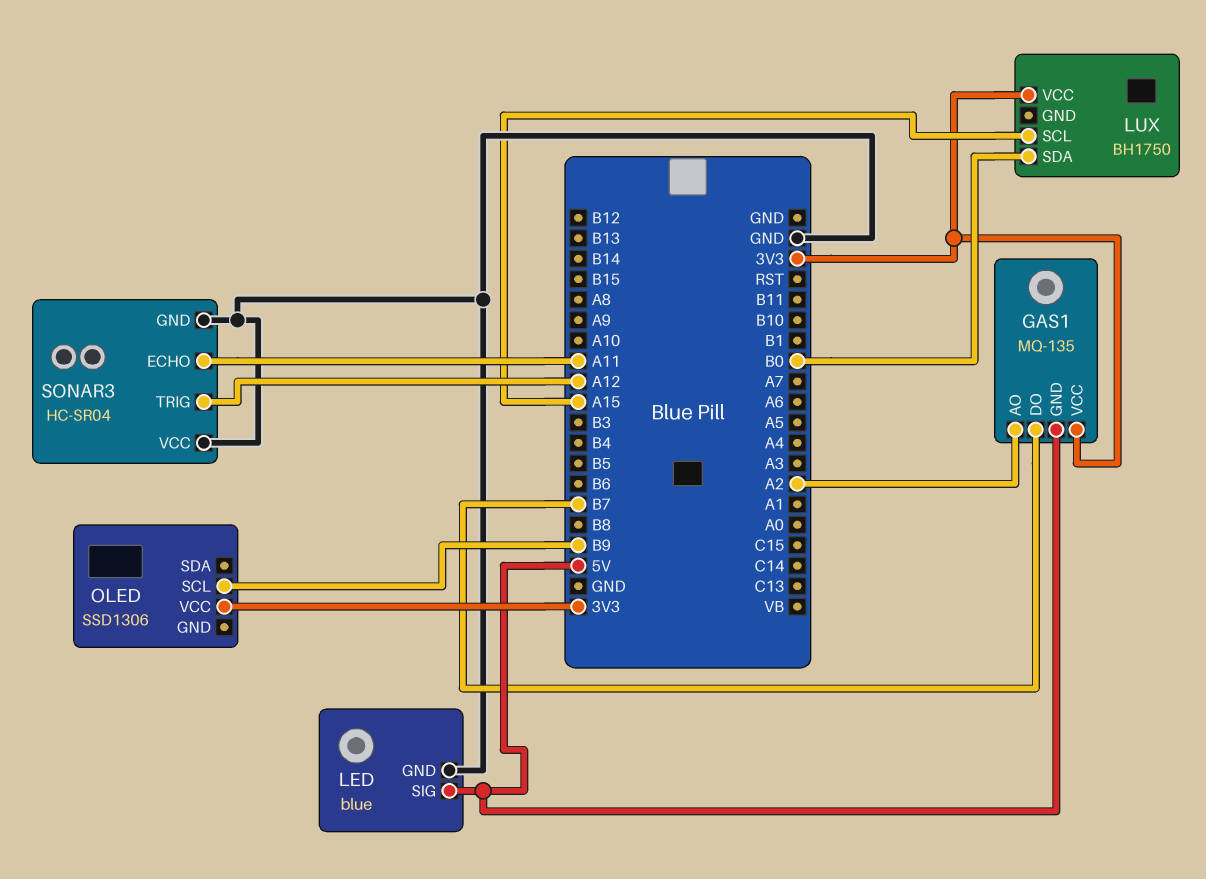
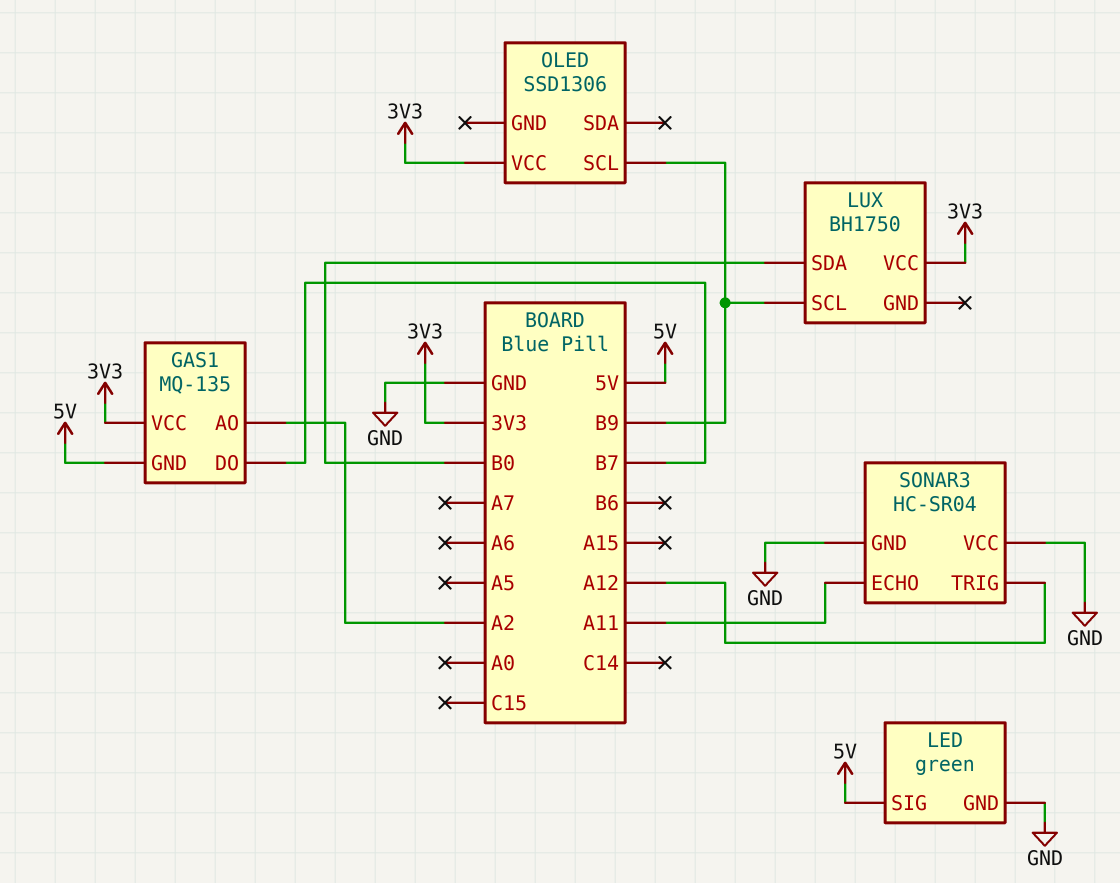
LED: blue -> green
LUX pin SCL: A15 -> B9

